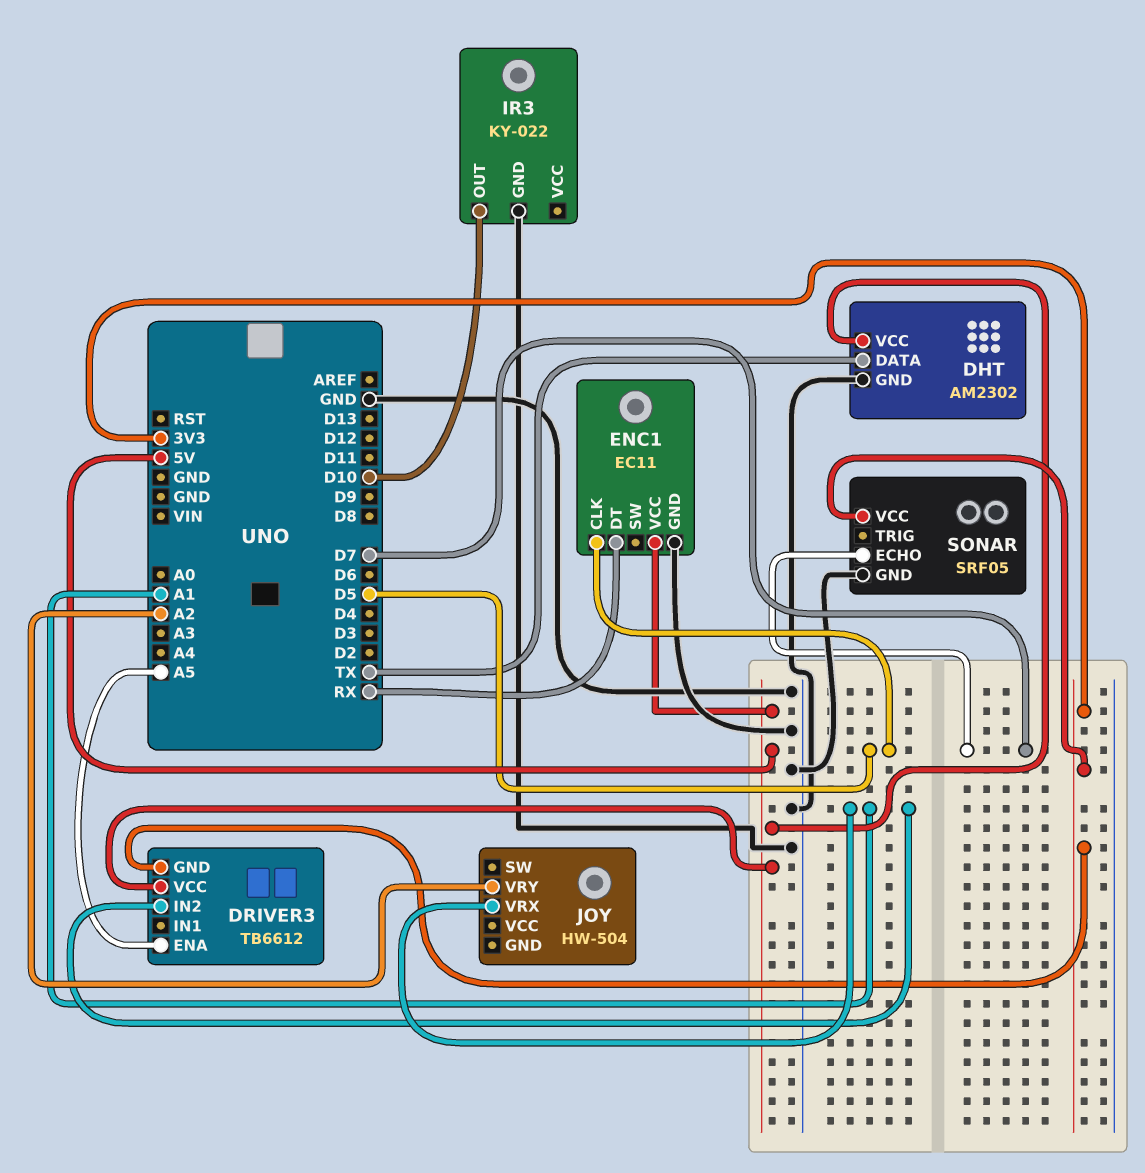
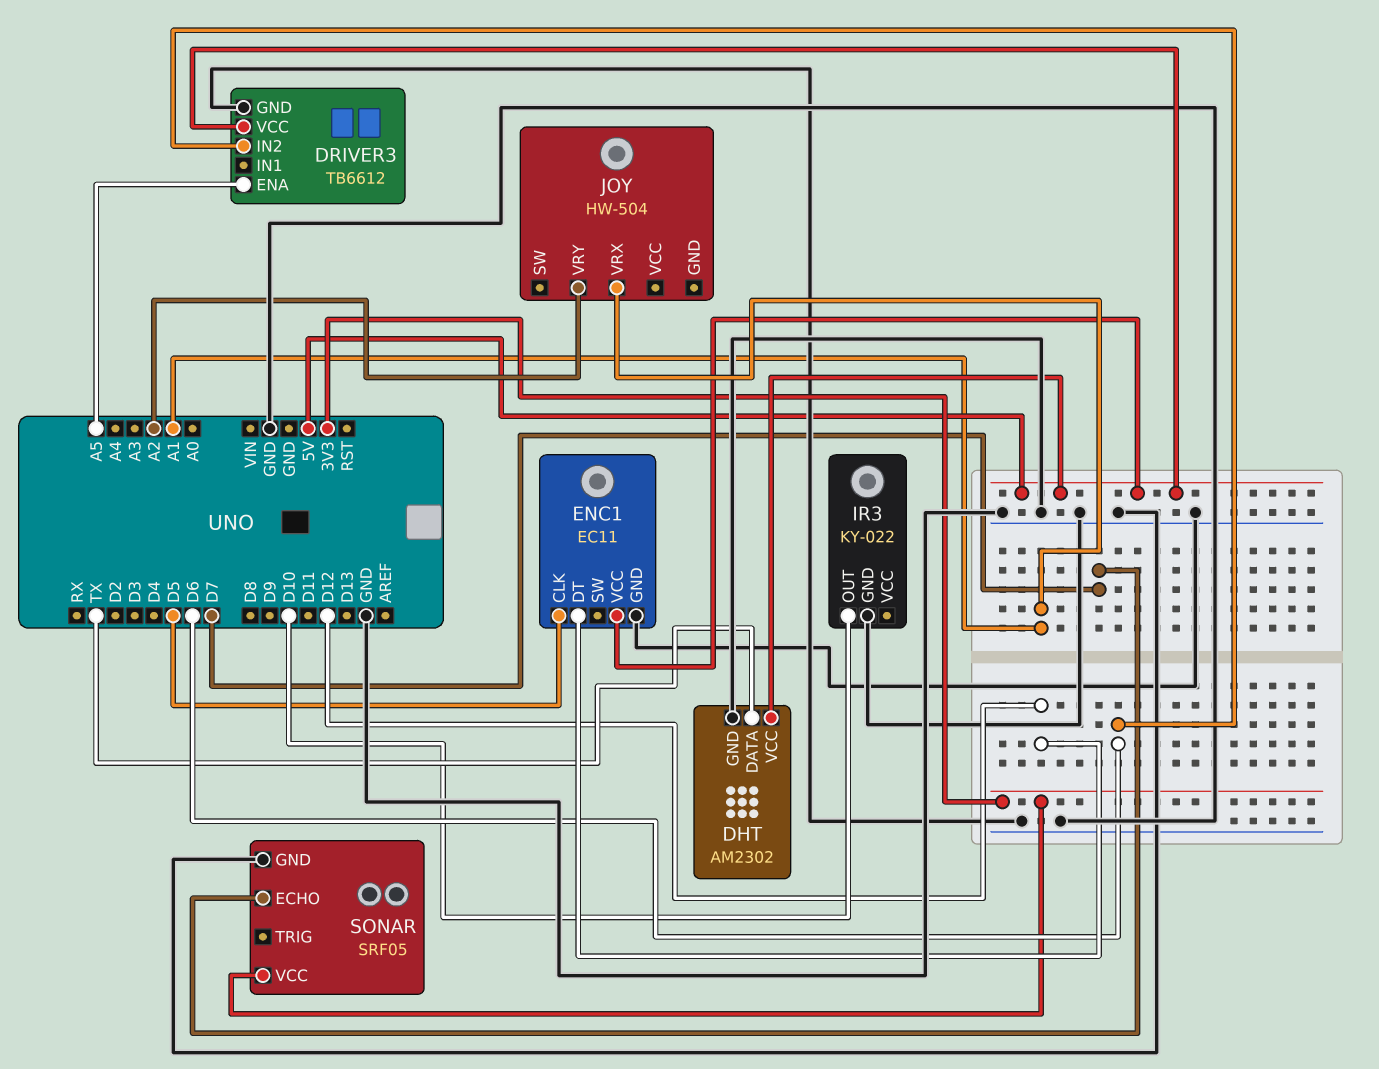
DRIVER3 pin GND: 3V3 -> GND
DRIVER3 pin IN2: A1 -> D6
ENC1 pin DT: RX -> D12

